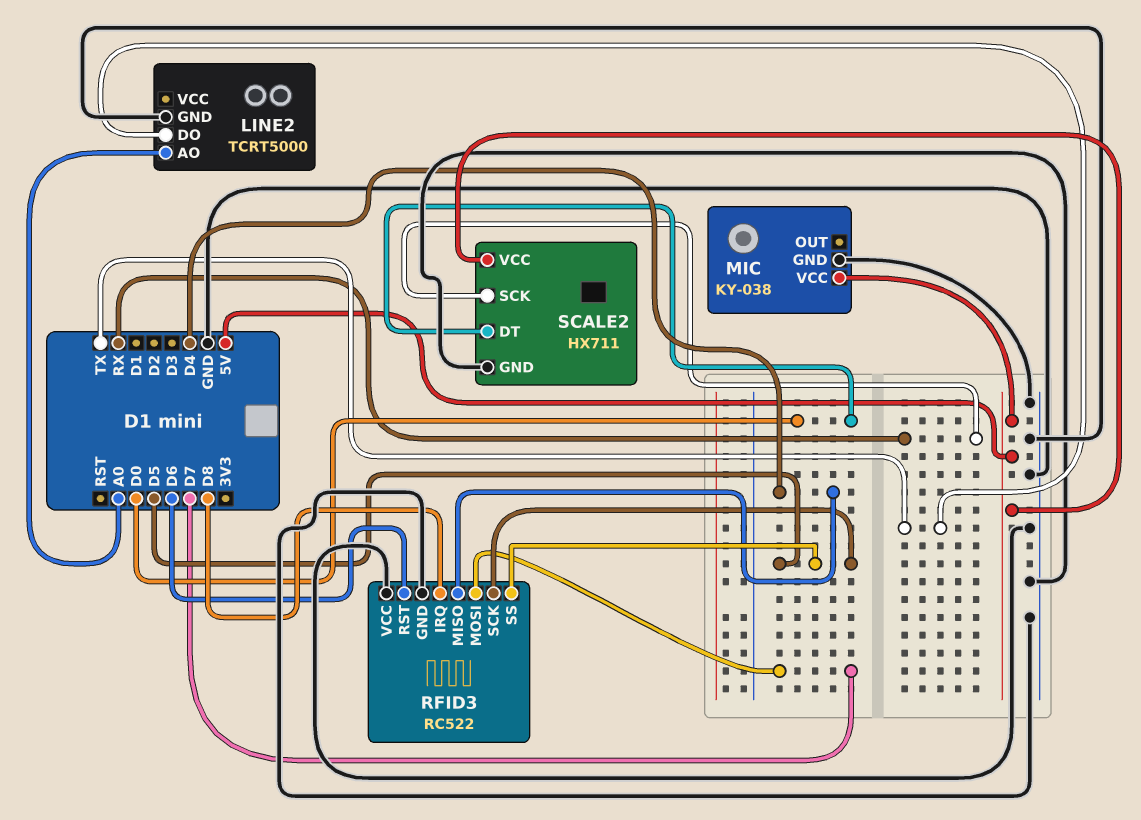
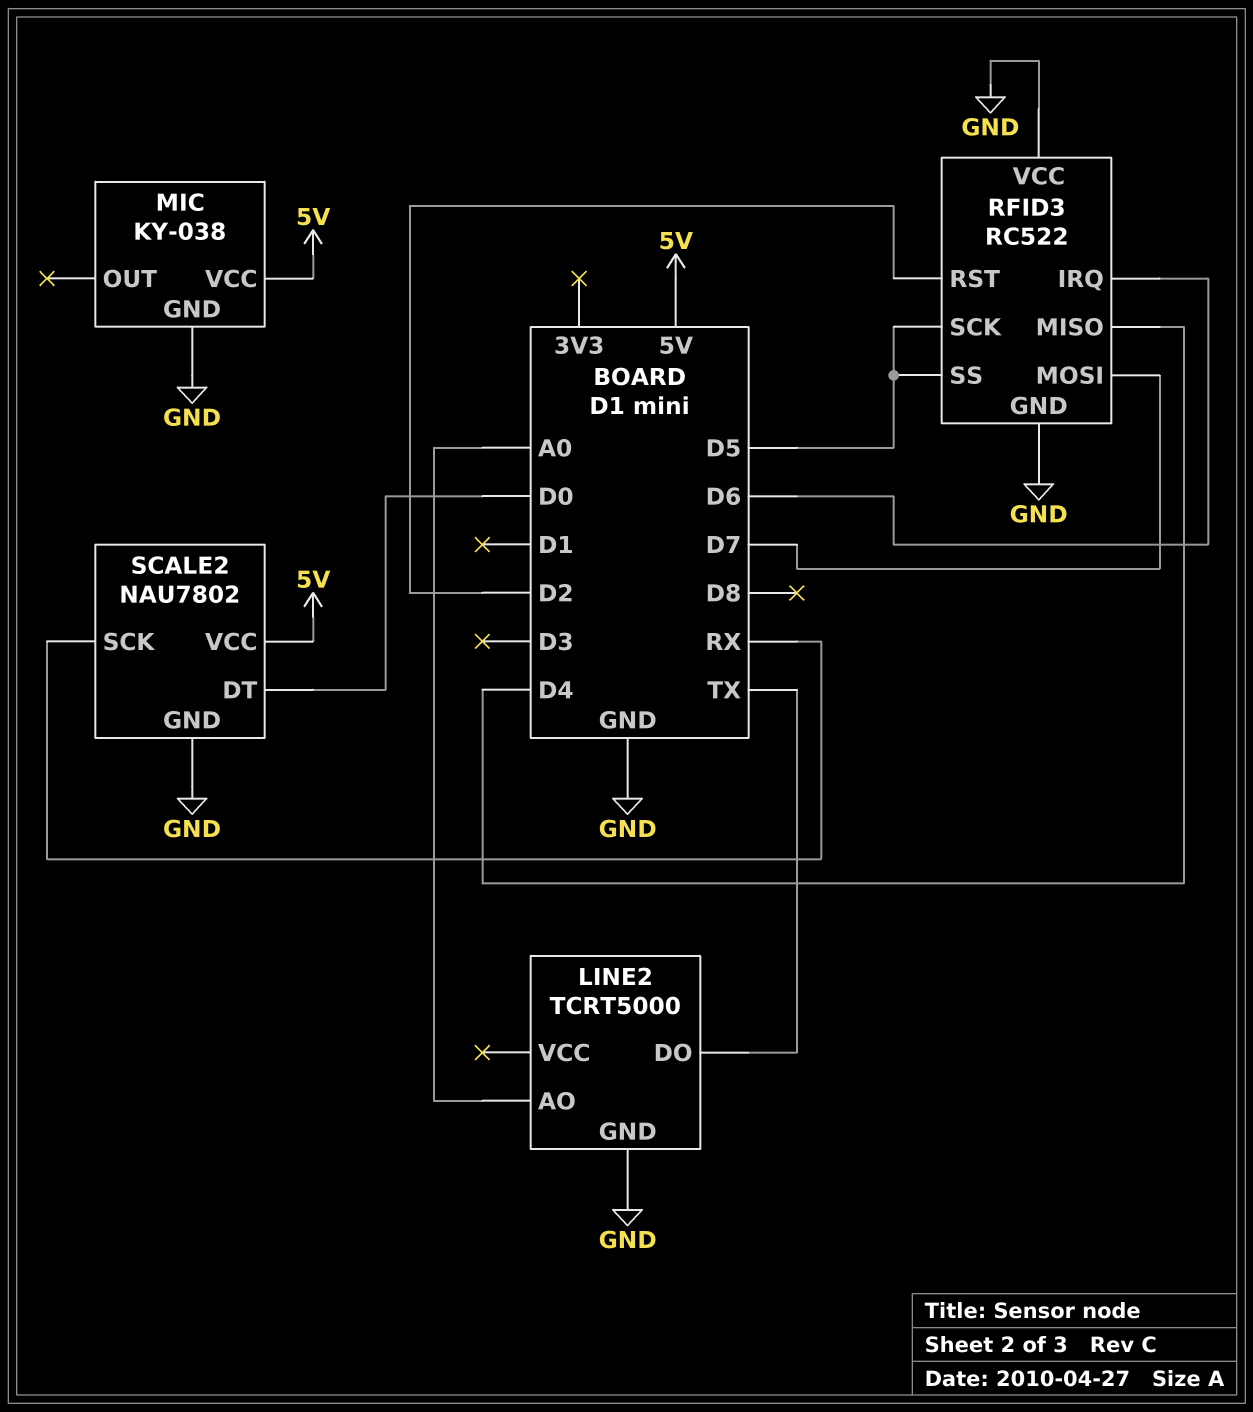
RFID3 pin IRQ: D8 -> D6
RFID3 pin RST: D6 -> D2
SCALE2: HX711 -> NAU7802

